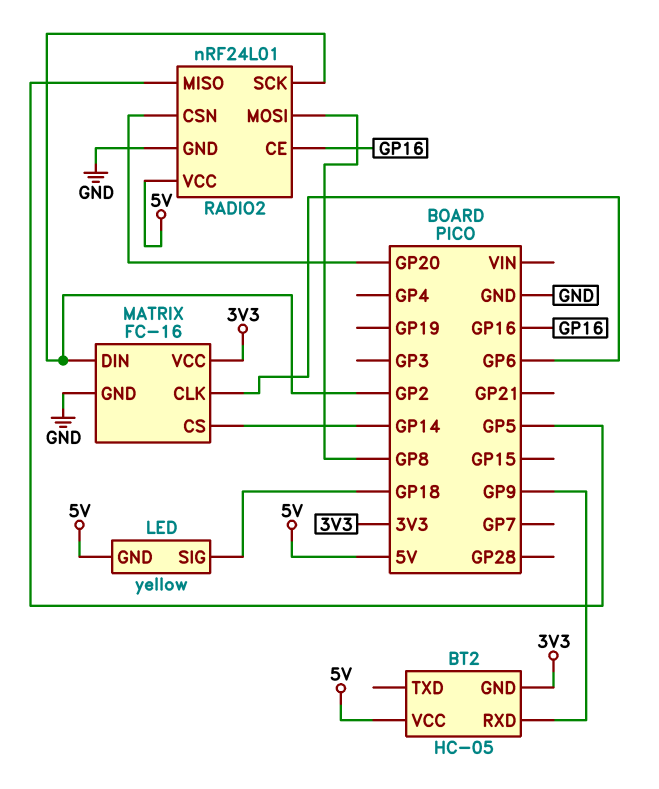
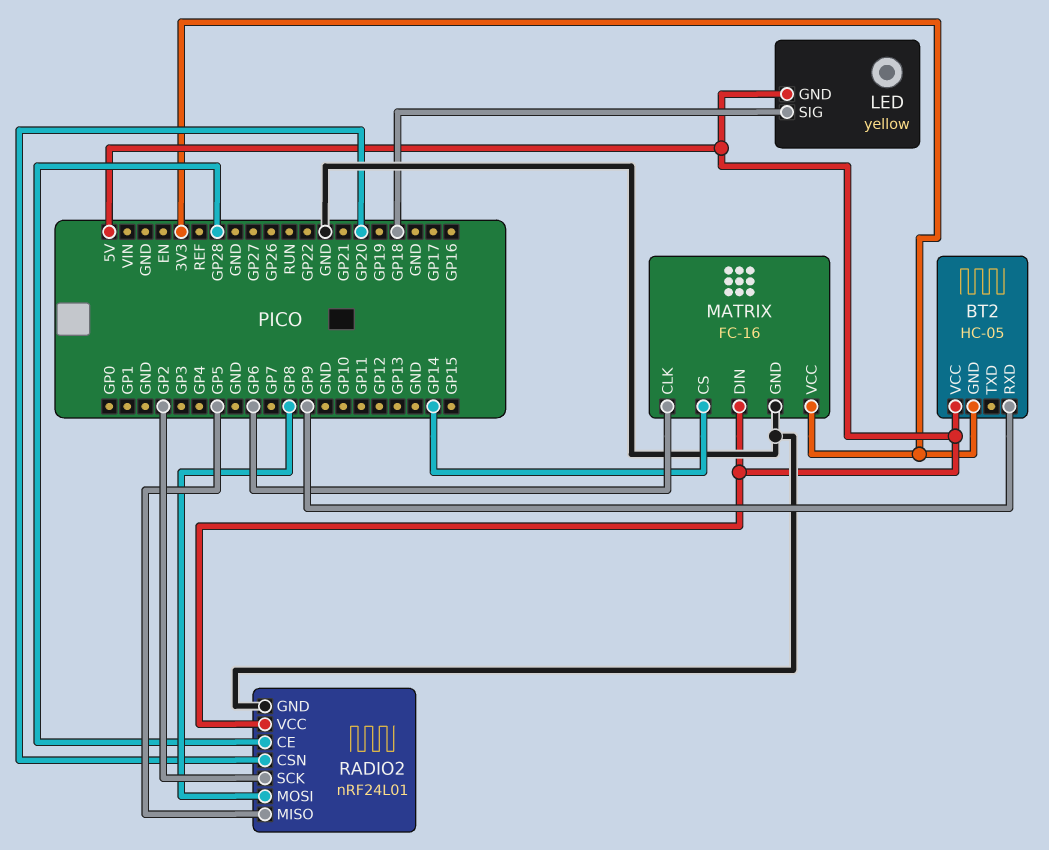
MATRIX pin DIN: GP2 -> 5V
RADIO2 pin CE: GP16 -> GP28

